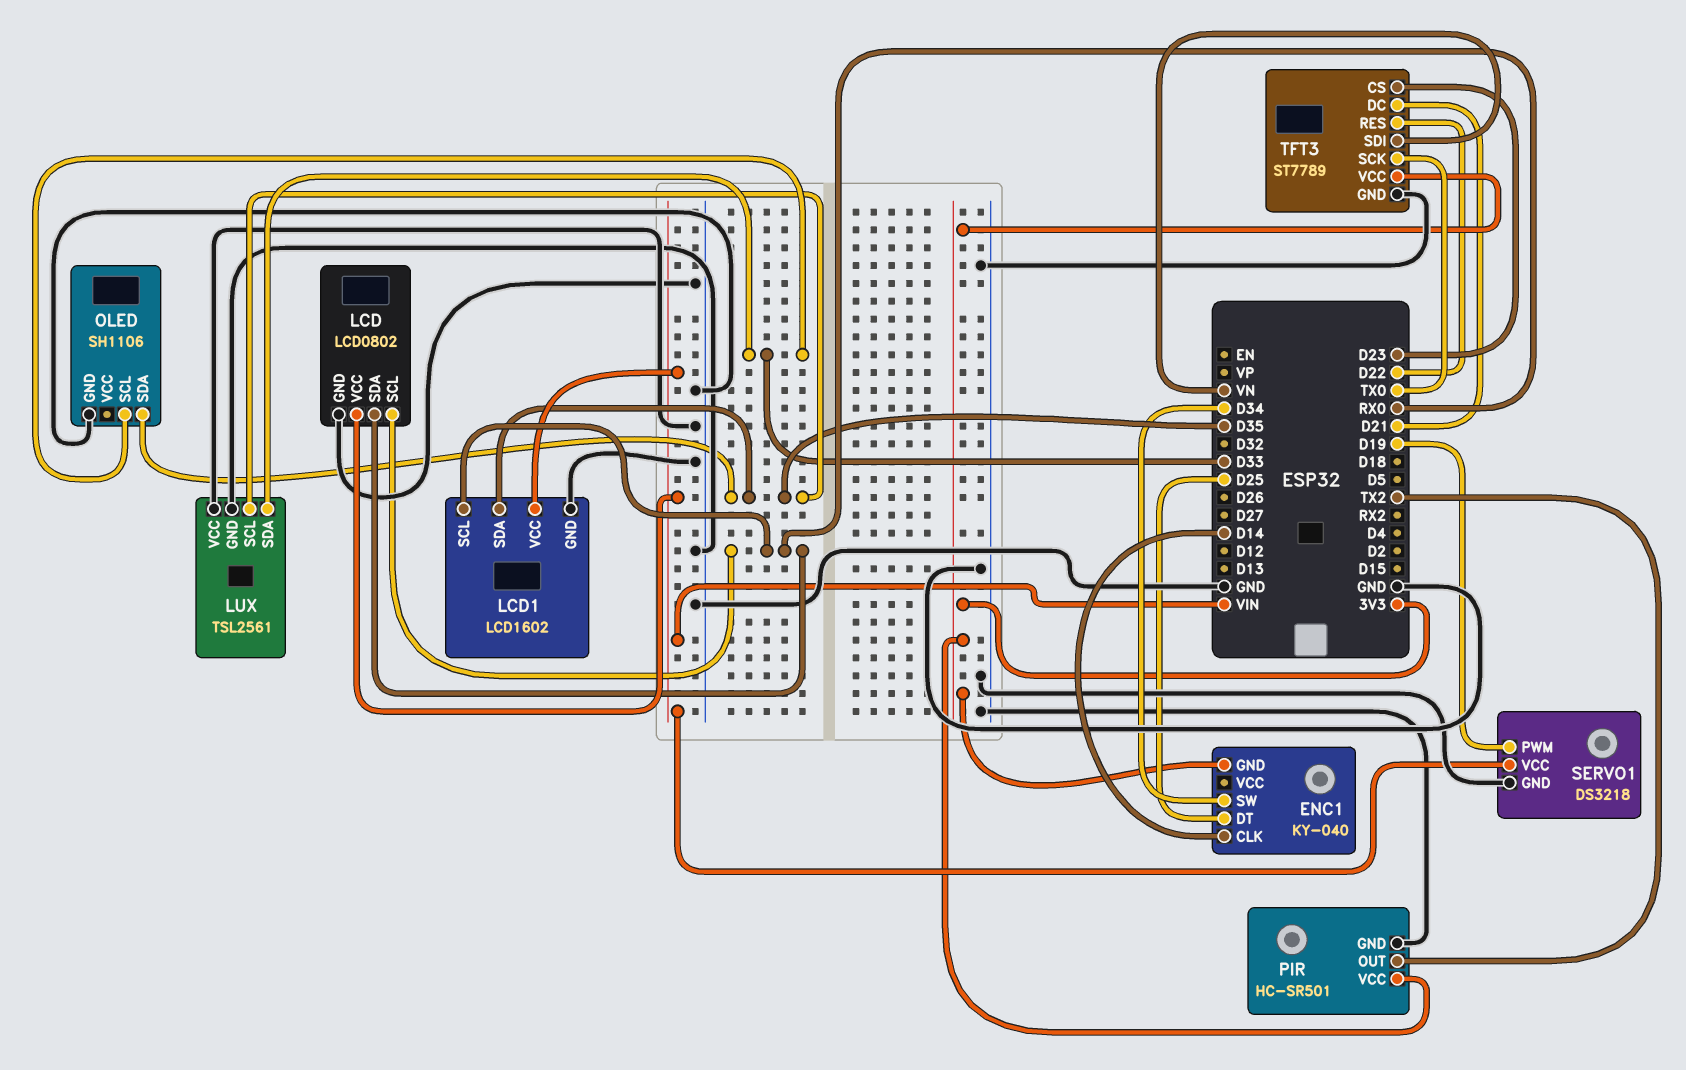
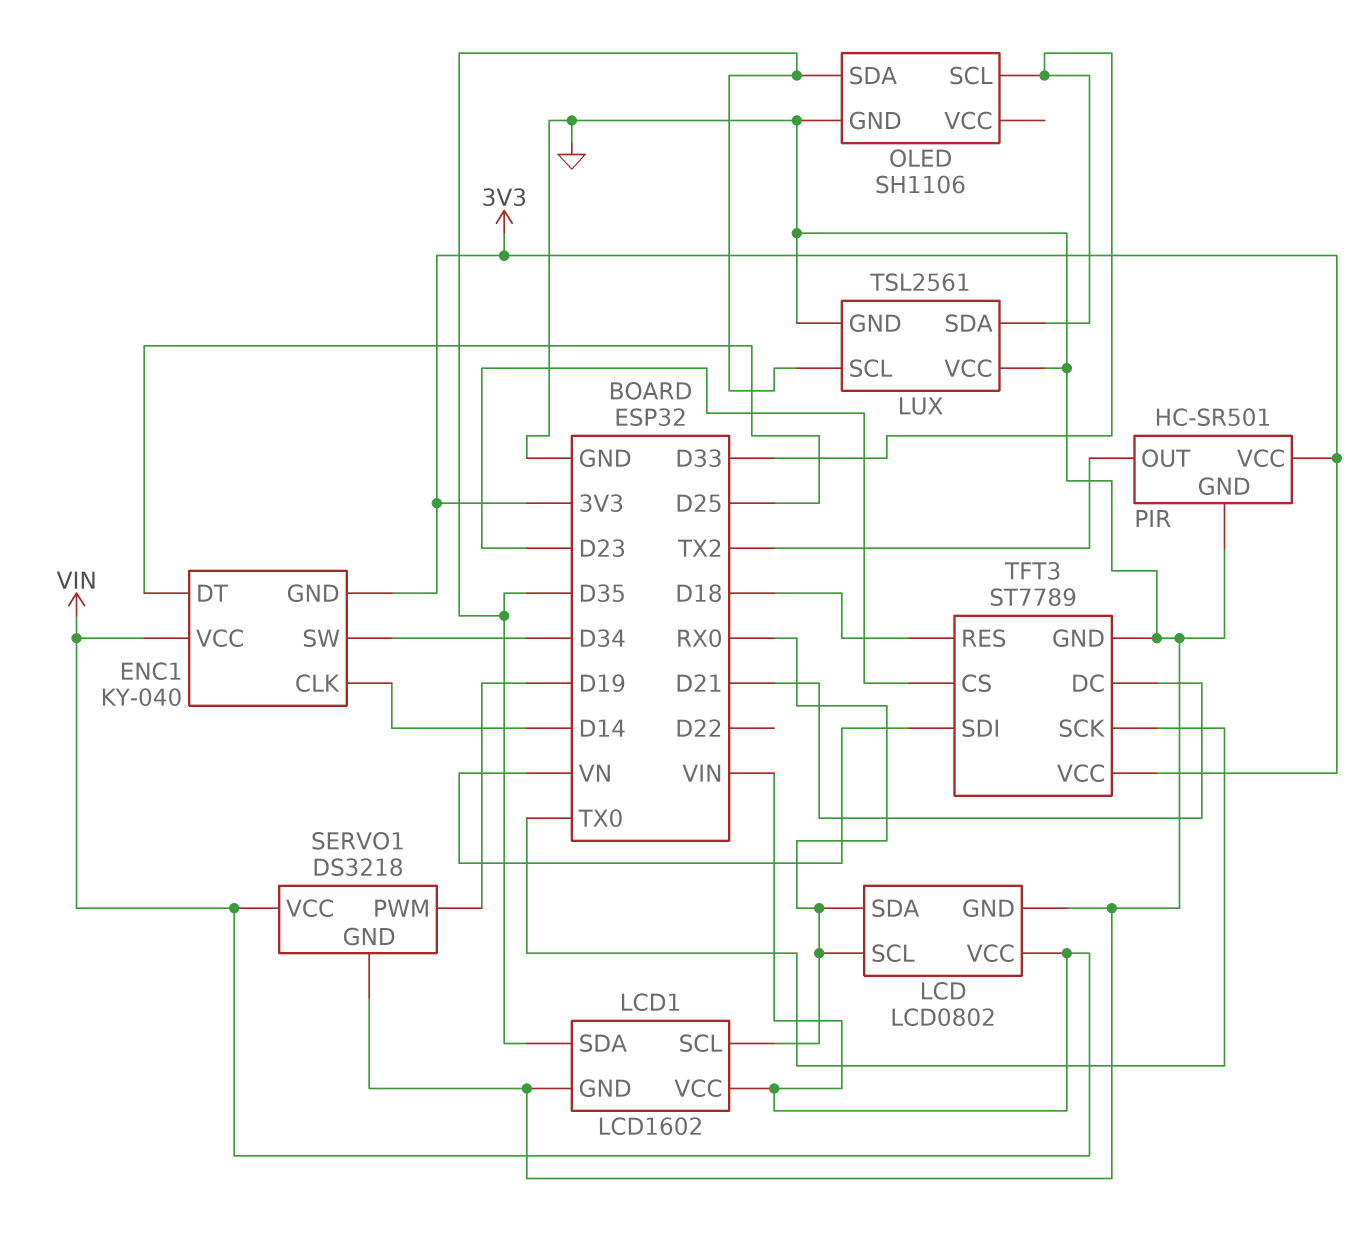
ENC1 pin VCC: none -> VIN
TFT3 pin RES: D22 -> D18

